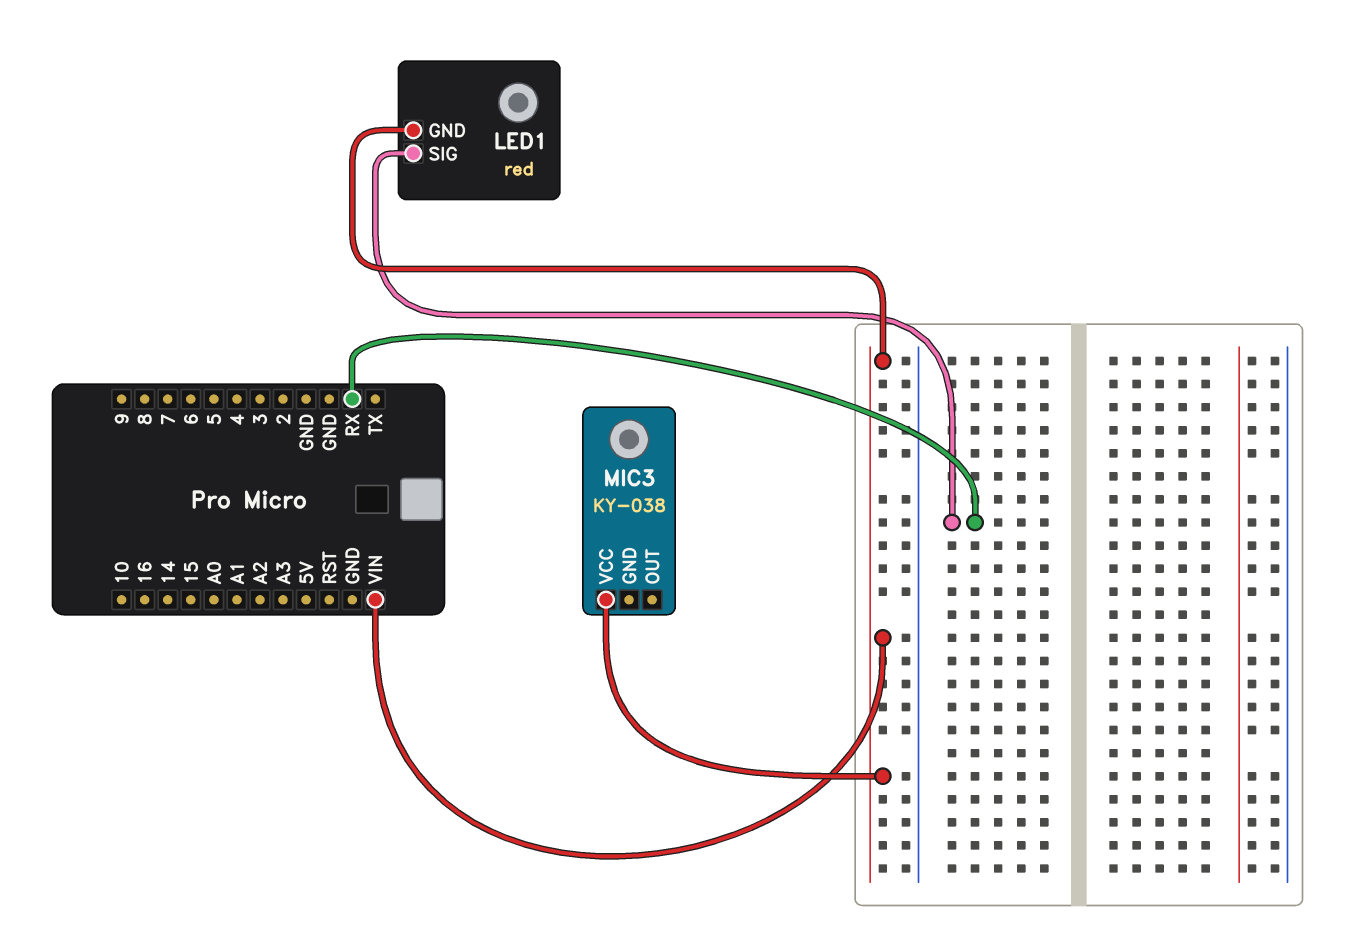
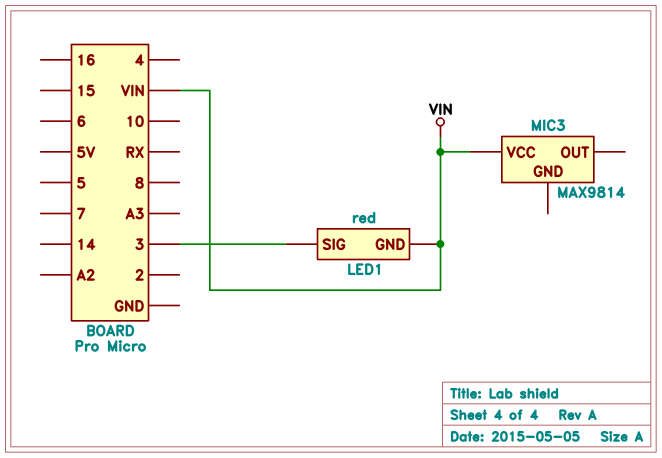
LED1 pin SIG: RX -> 3
MIC3: KY-038 -> MAX9814

